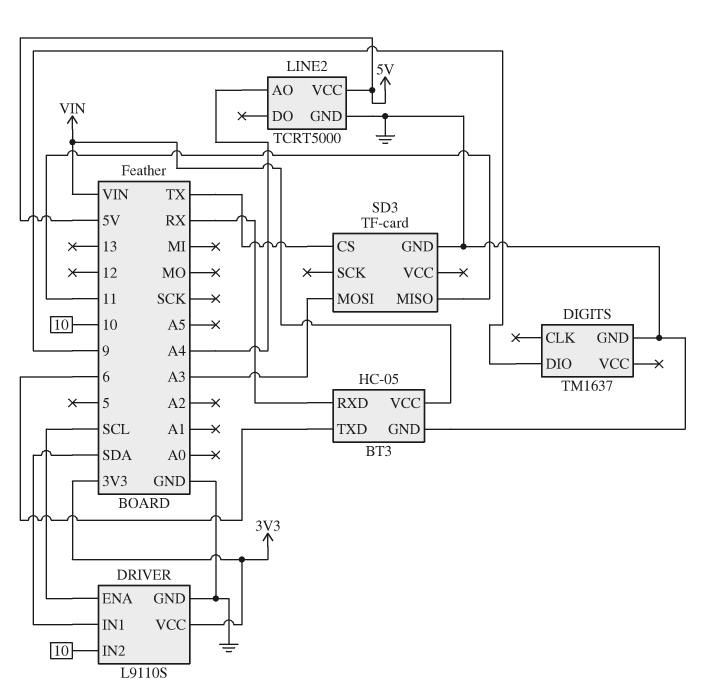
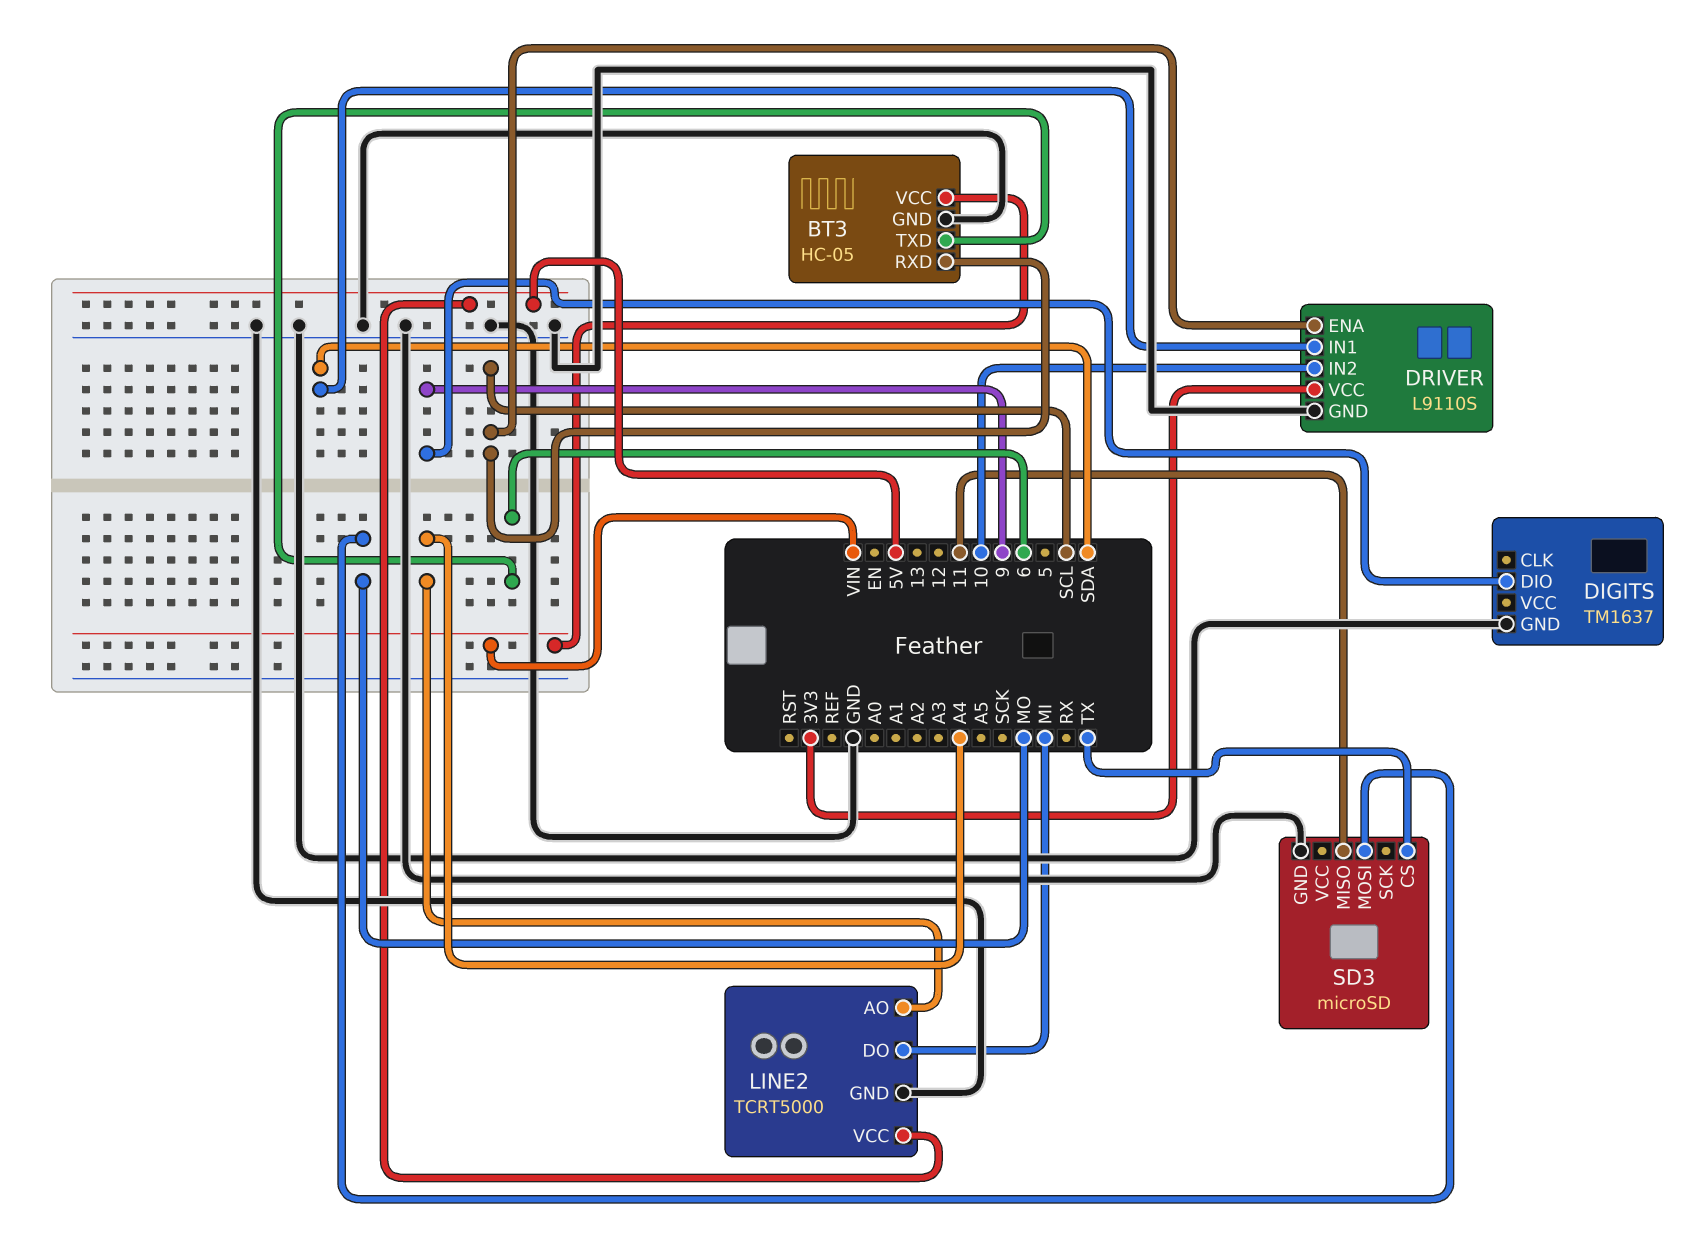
BT3 pin RXD: RX -> SCL
LINE2 pin DO: none -> MI
SD3: TF-card -> microSD
SD3 pin MOSI: A3 -> MO

